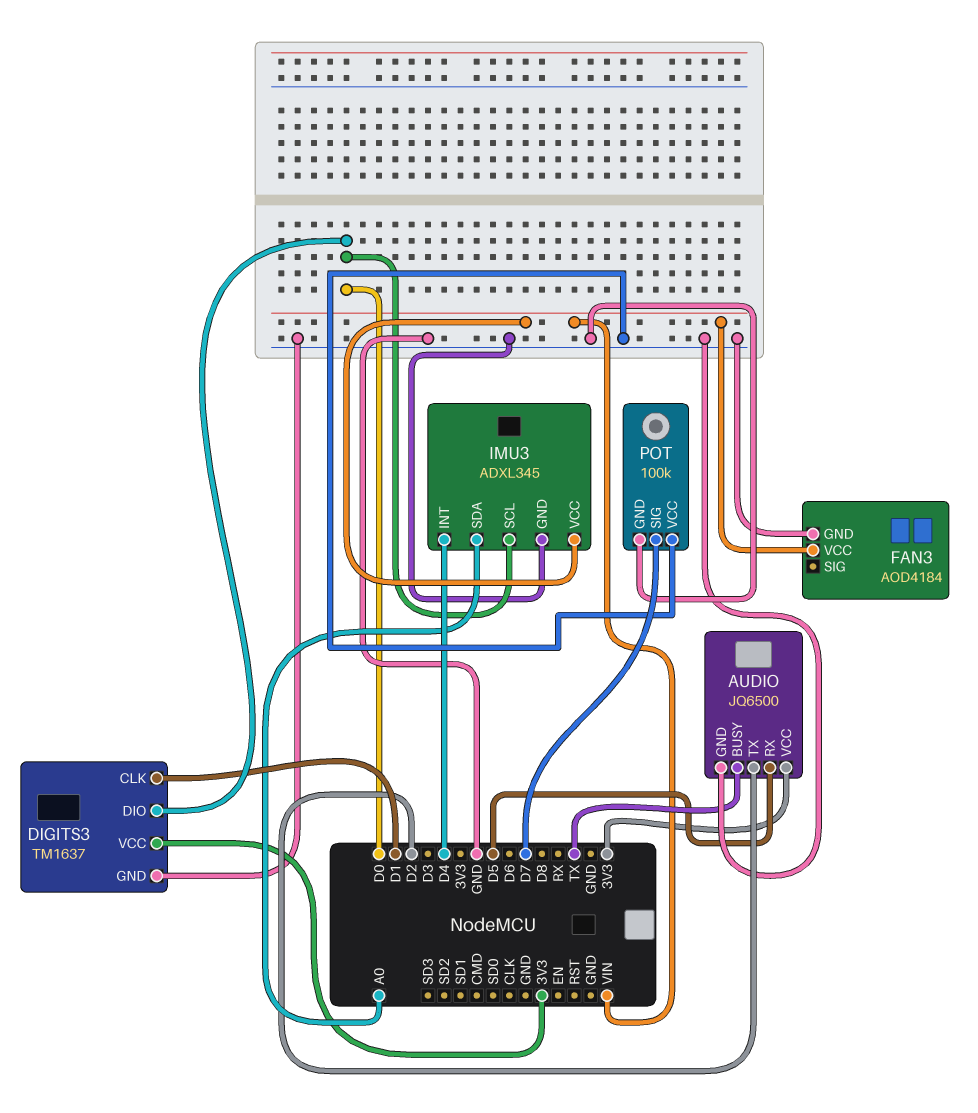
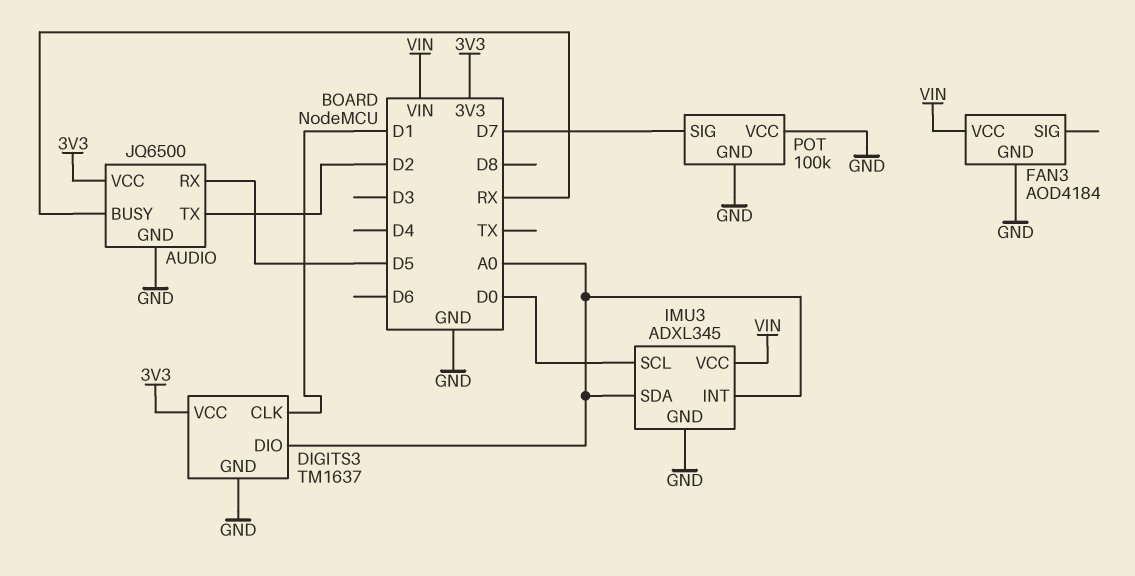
AUDIO pin BUSY: TX -> RX
DIGITS3 pin DIO: D0 -> A0
IMU3 pin INT: D4 -> A0

